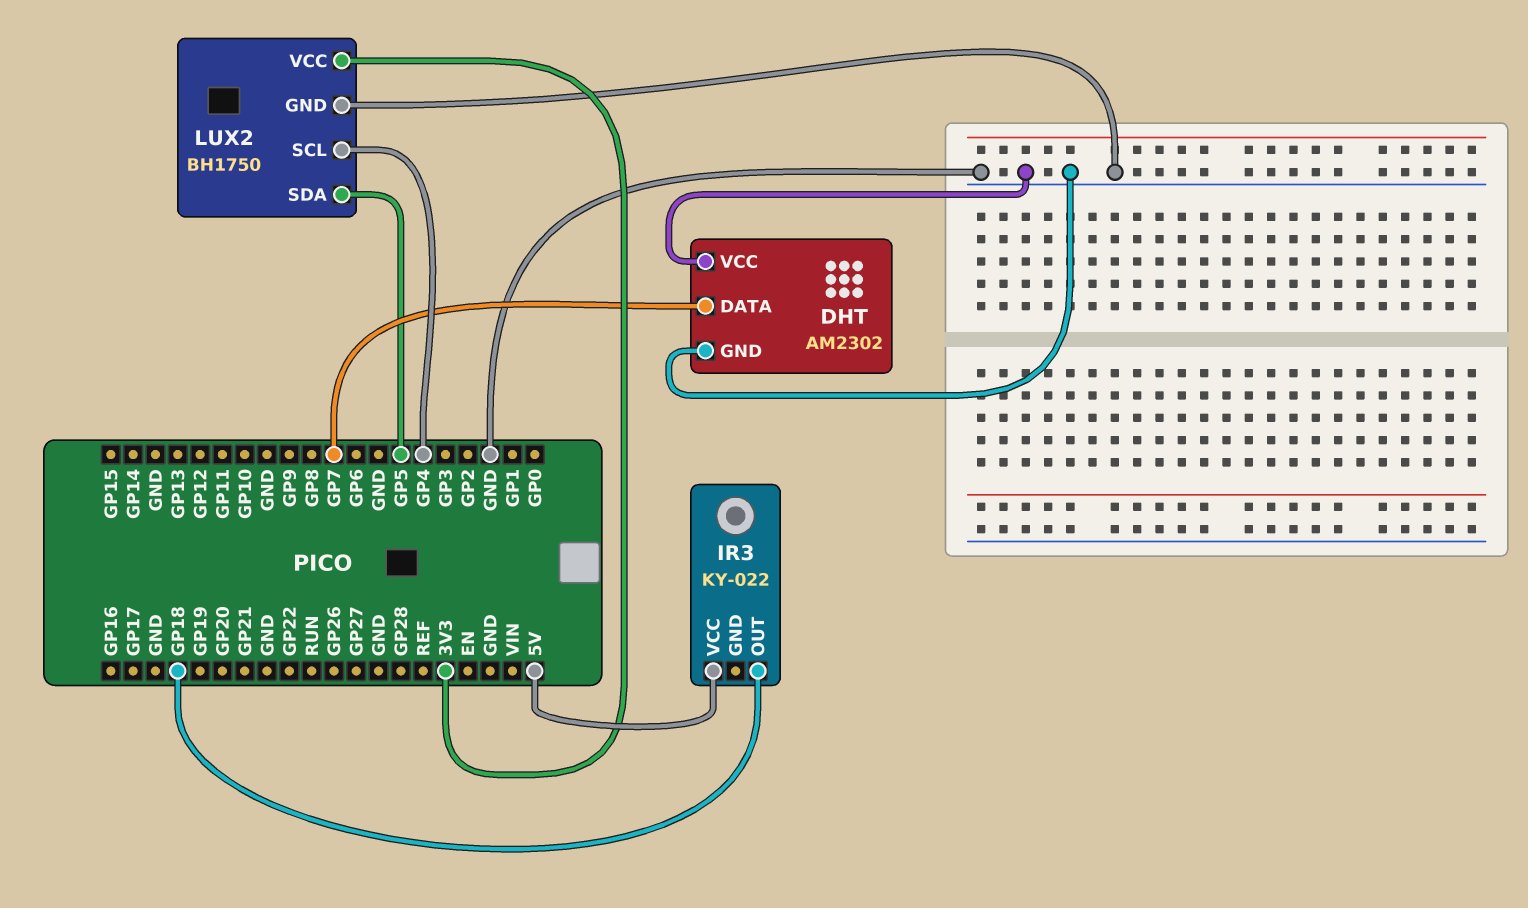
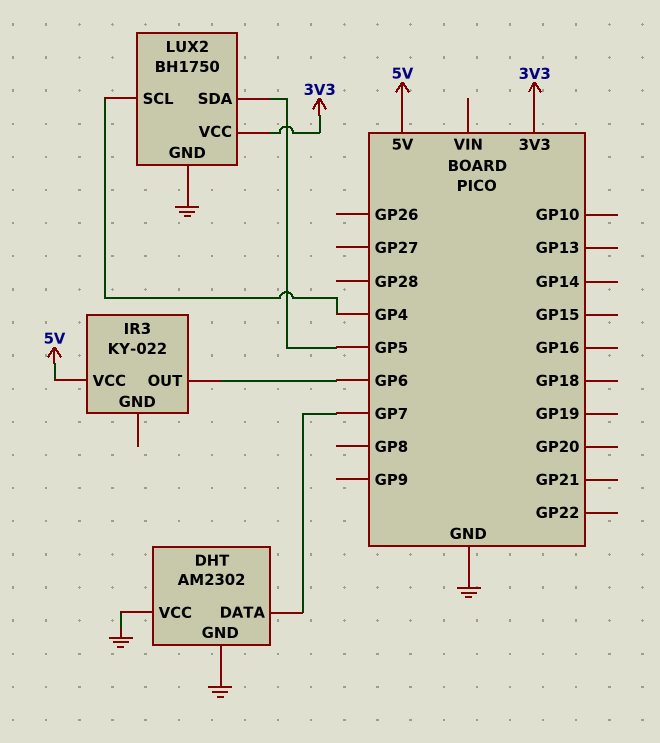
IR3 pin OUT: GP18 -> GP6

